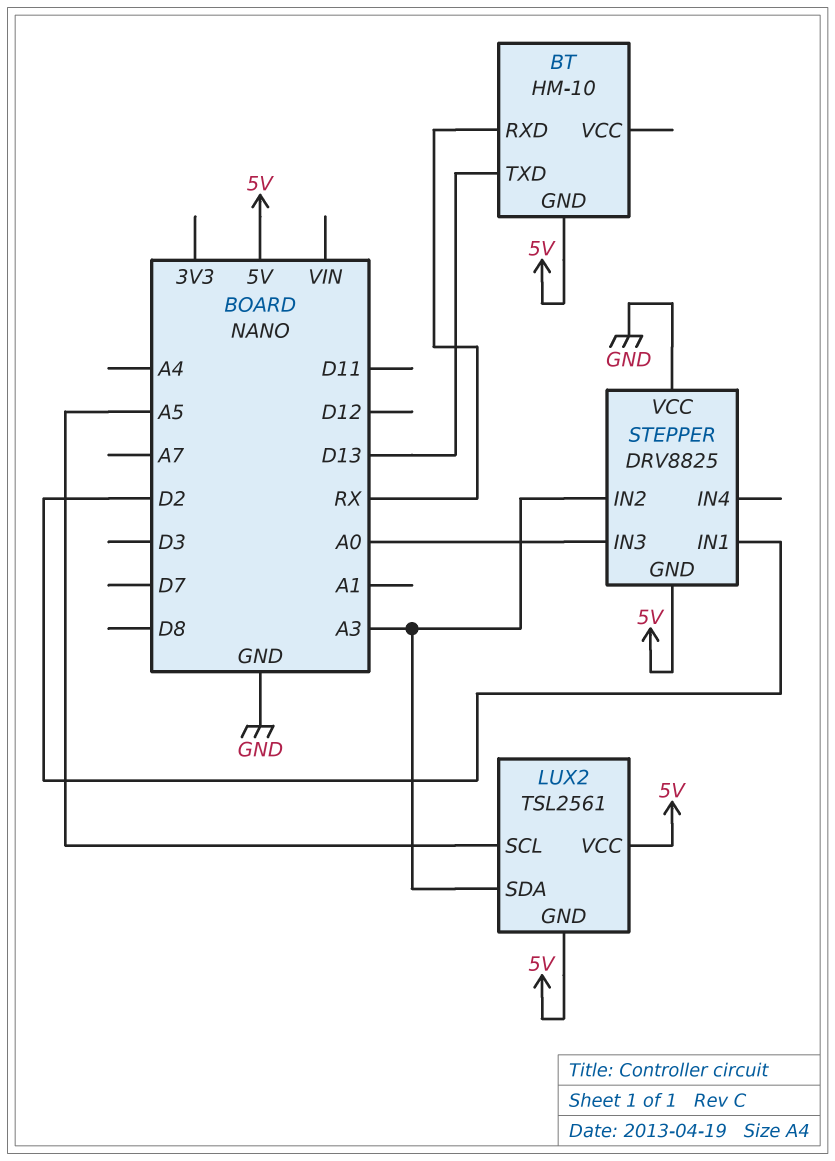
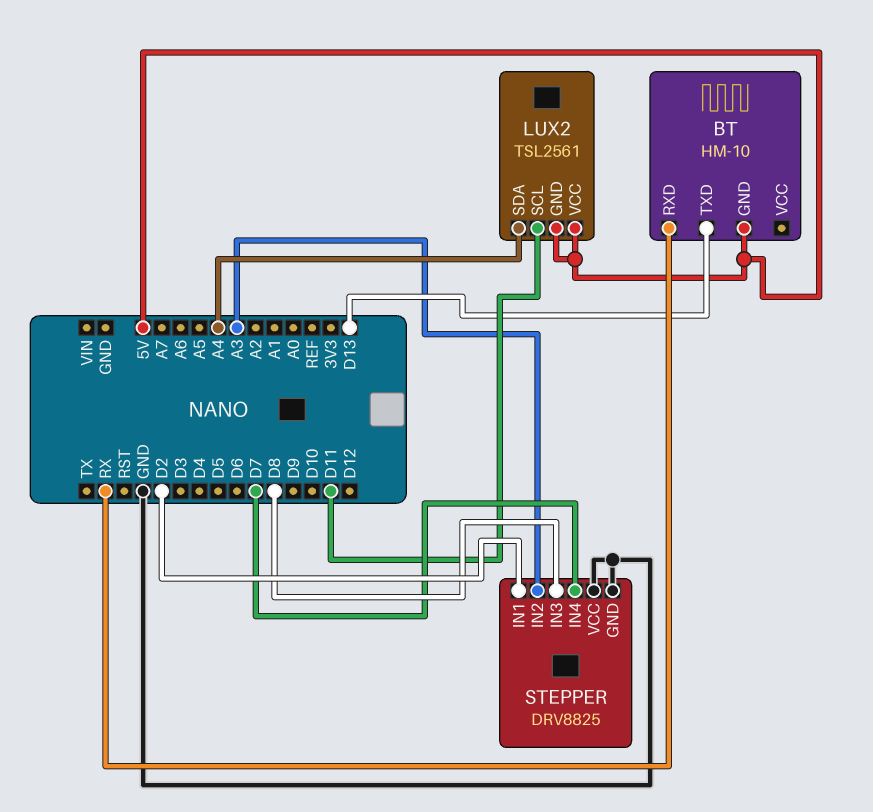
LUX2 pin SCL: A5 -> D11
LUX2 pin SDA: A3 -> A4
STEPPER pin GND: 5V -> GND
STEPPER pin IN3: A0 -> D8
STEPPER pin IN4: none -> D7

